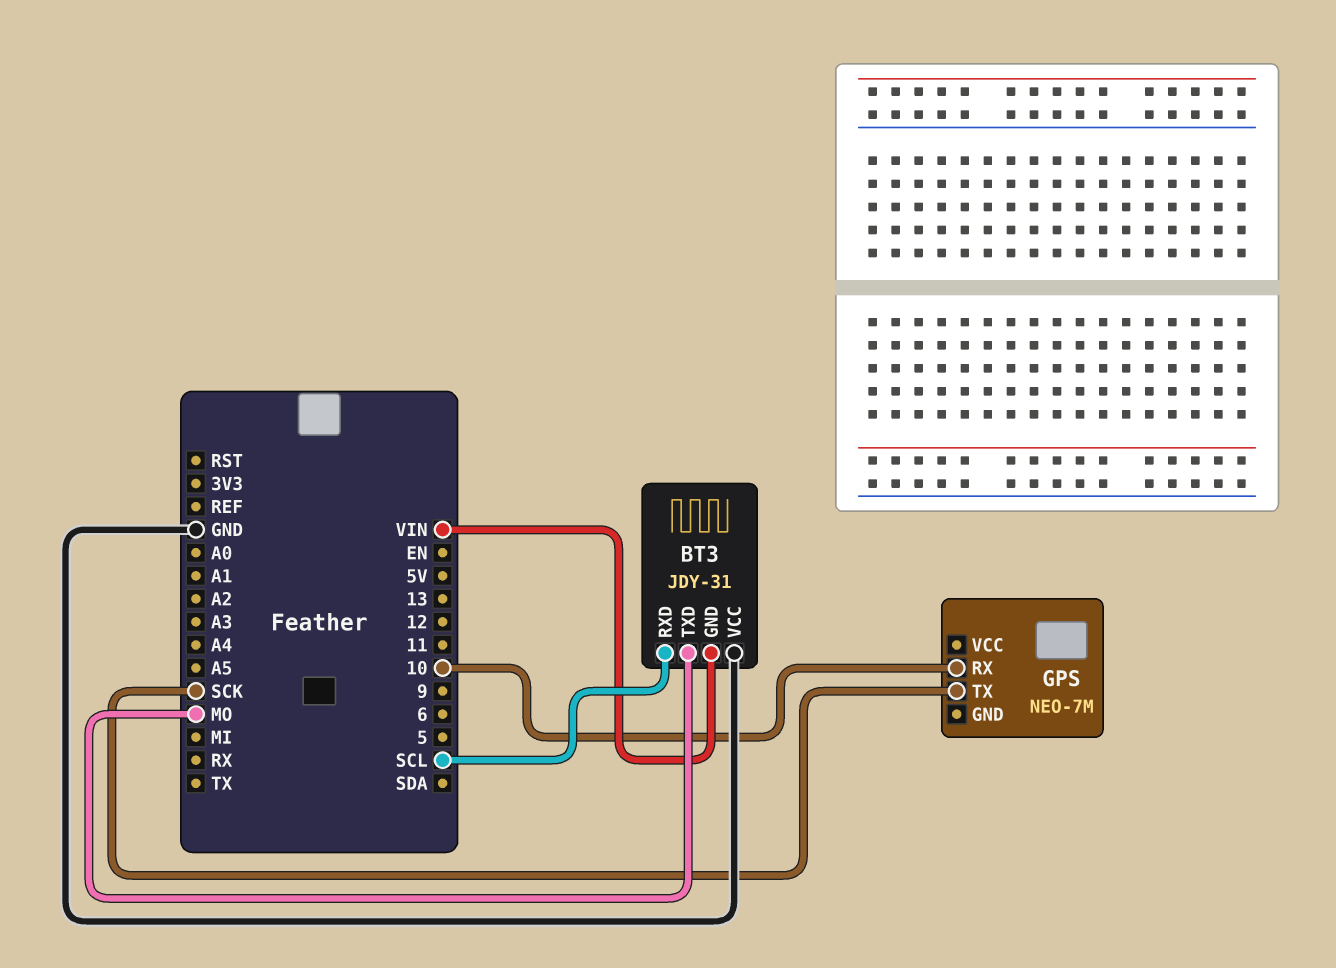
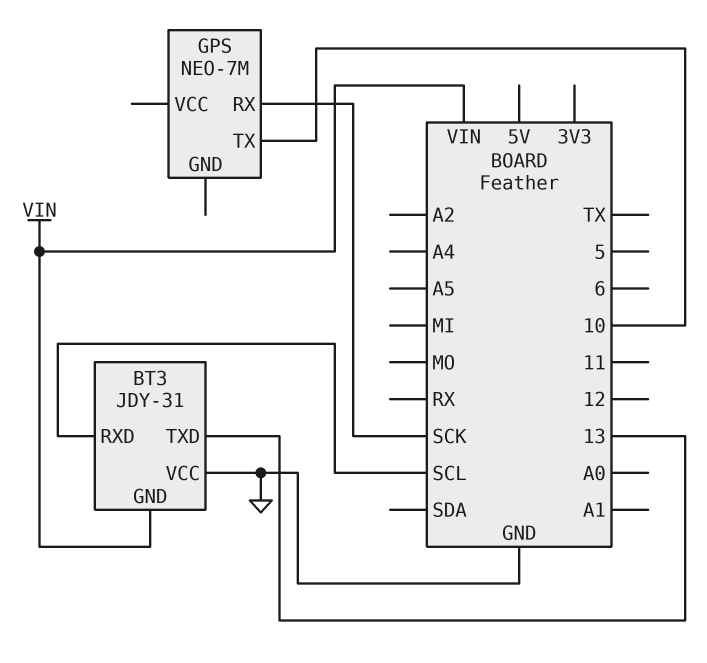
BT3 pin TXD: MO -> 13
GPS pin RX: 10 -> SCK
GPS pin TX: SCK -> 10

